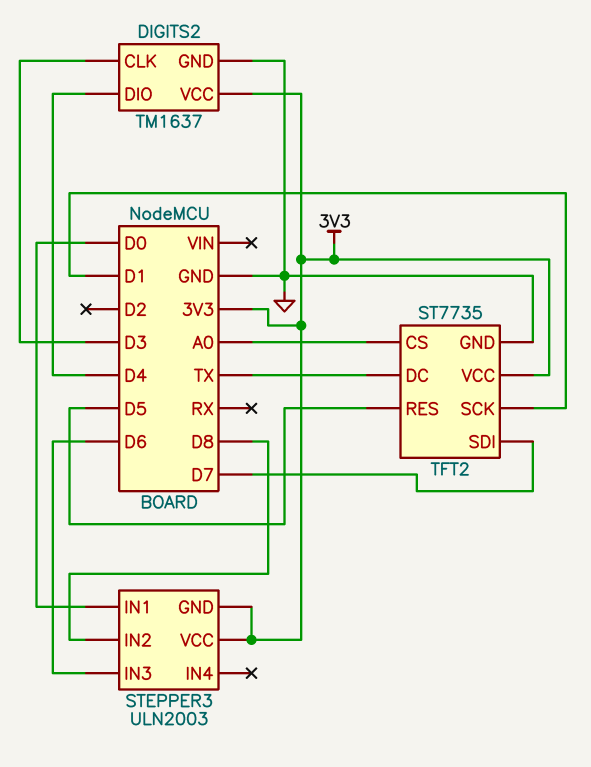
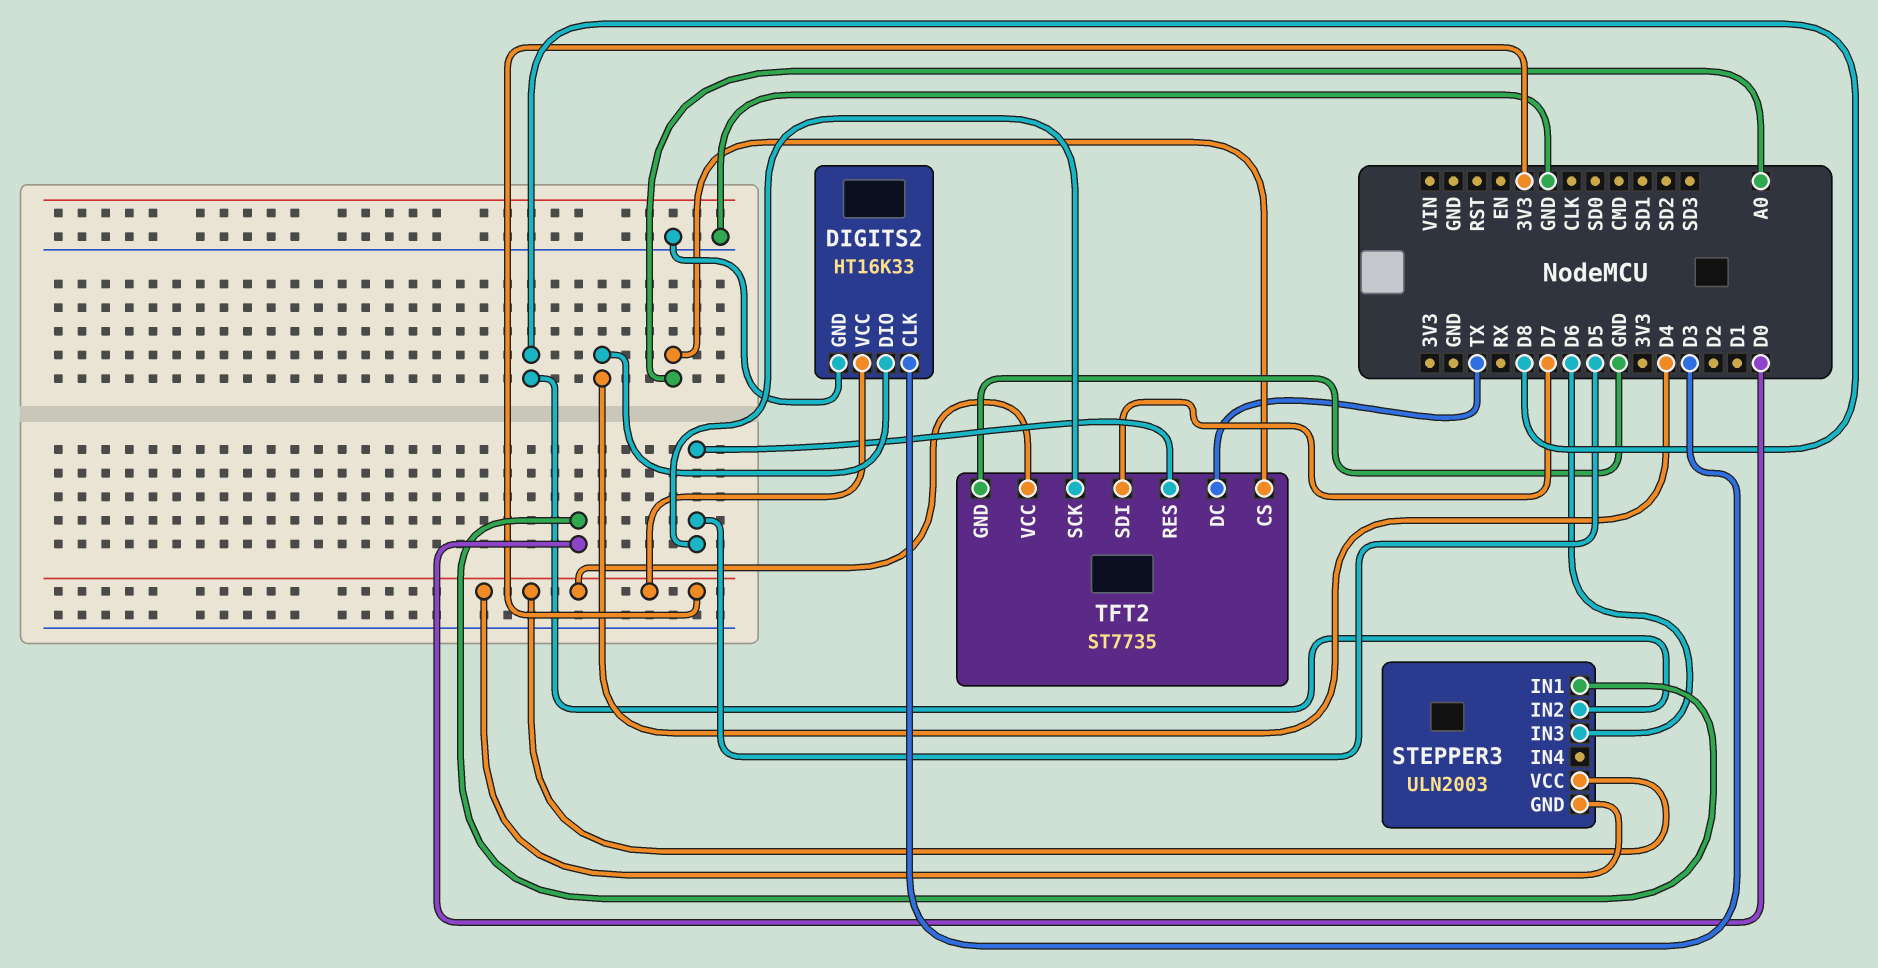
DIGITS2: TM1637 -> HT16K33
TFT2 pin SCK: D1 -> D5

